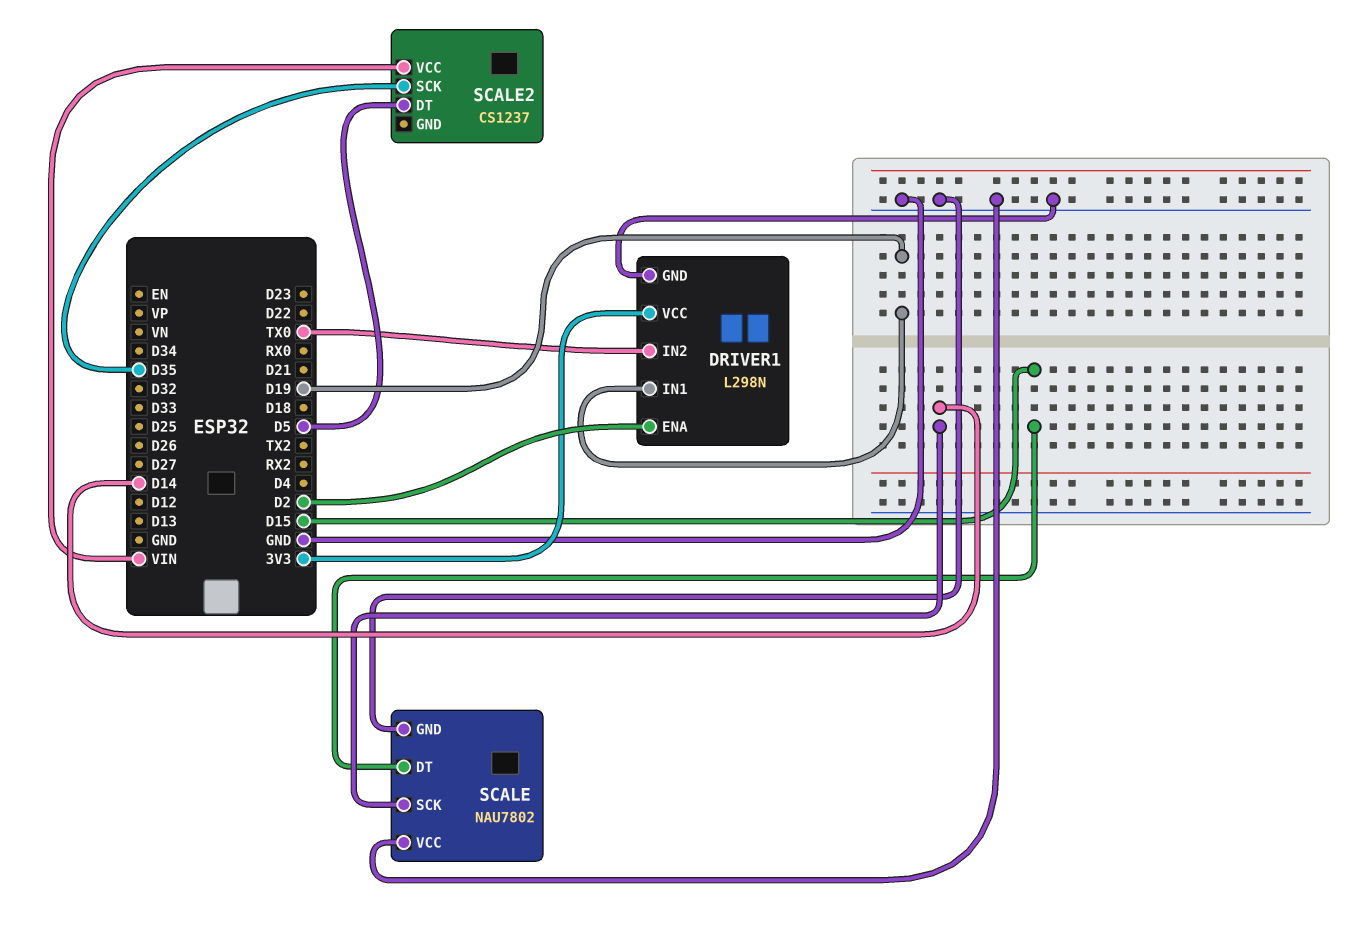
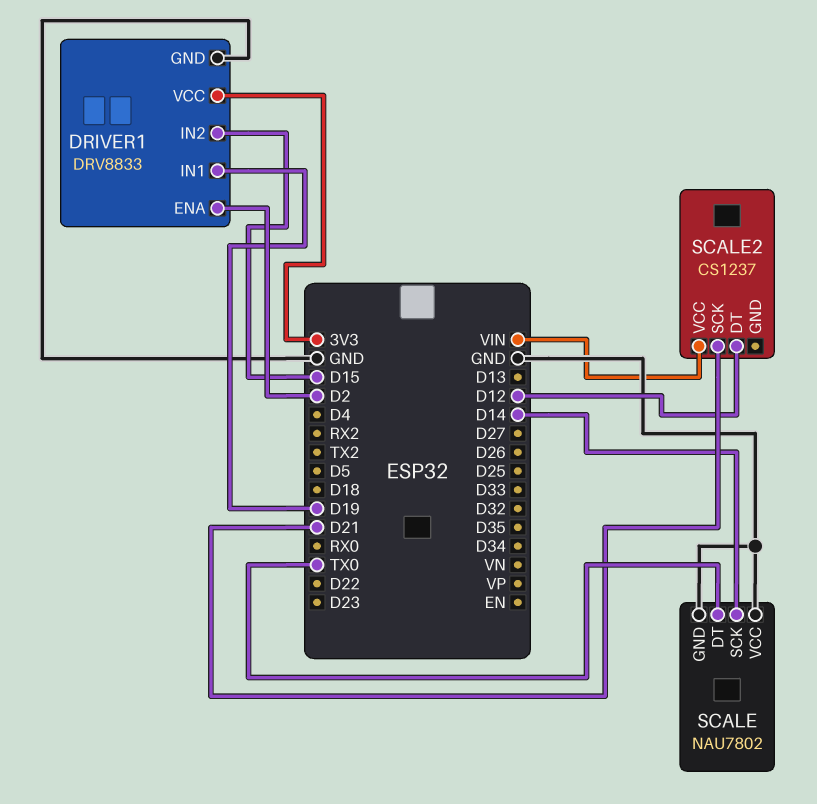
DRIVER1: L298N -> DRV8833
DRIVER1 pin IN2: TX0 -> D15
SCALE pin DT: D15 -> TX0
SCALE2 pin DT: D5 -> D12
SCALE2 pin SCK: D35 -> D21

